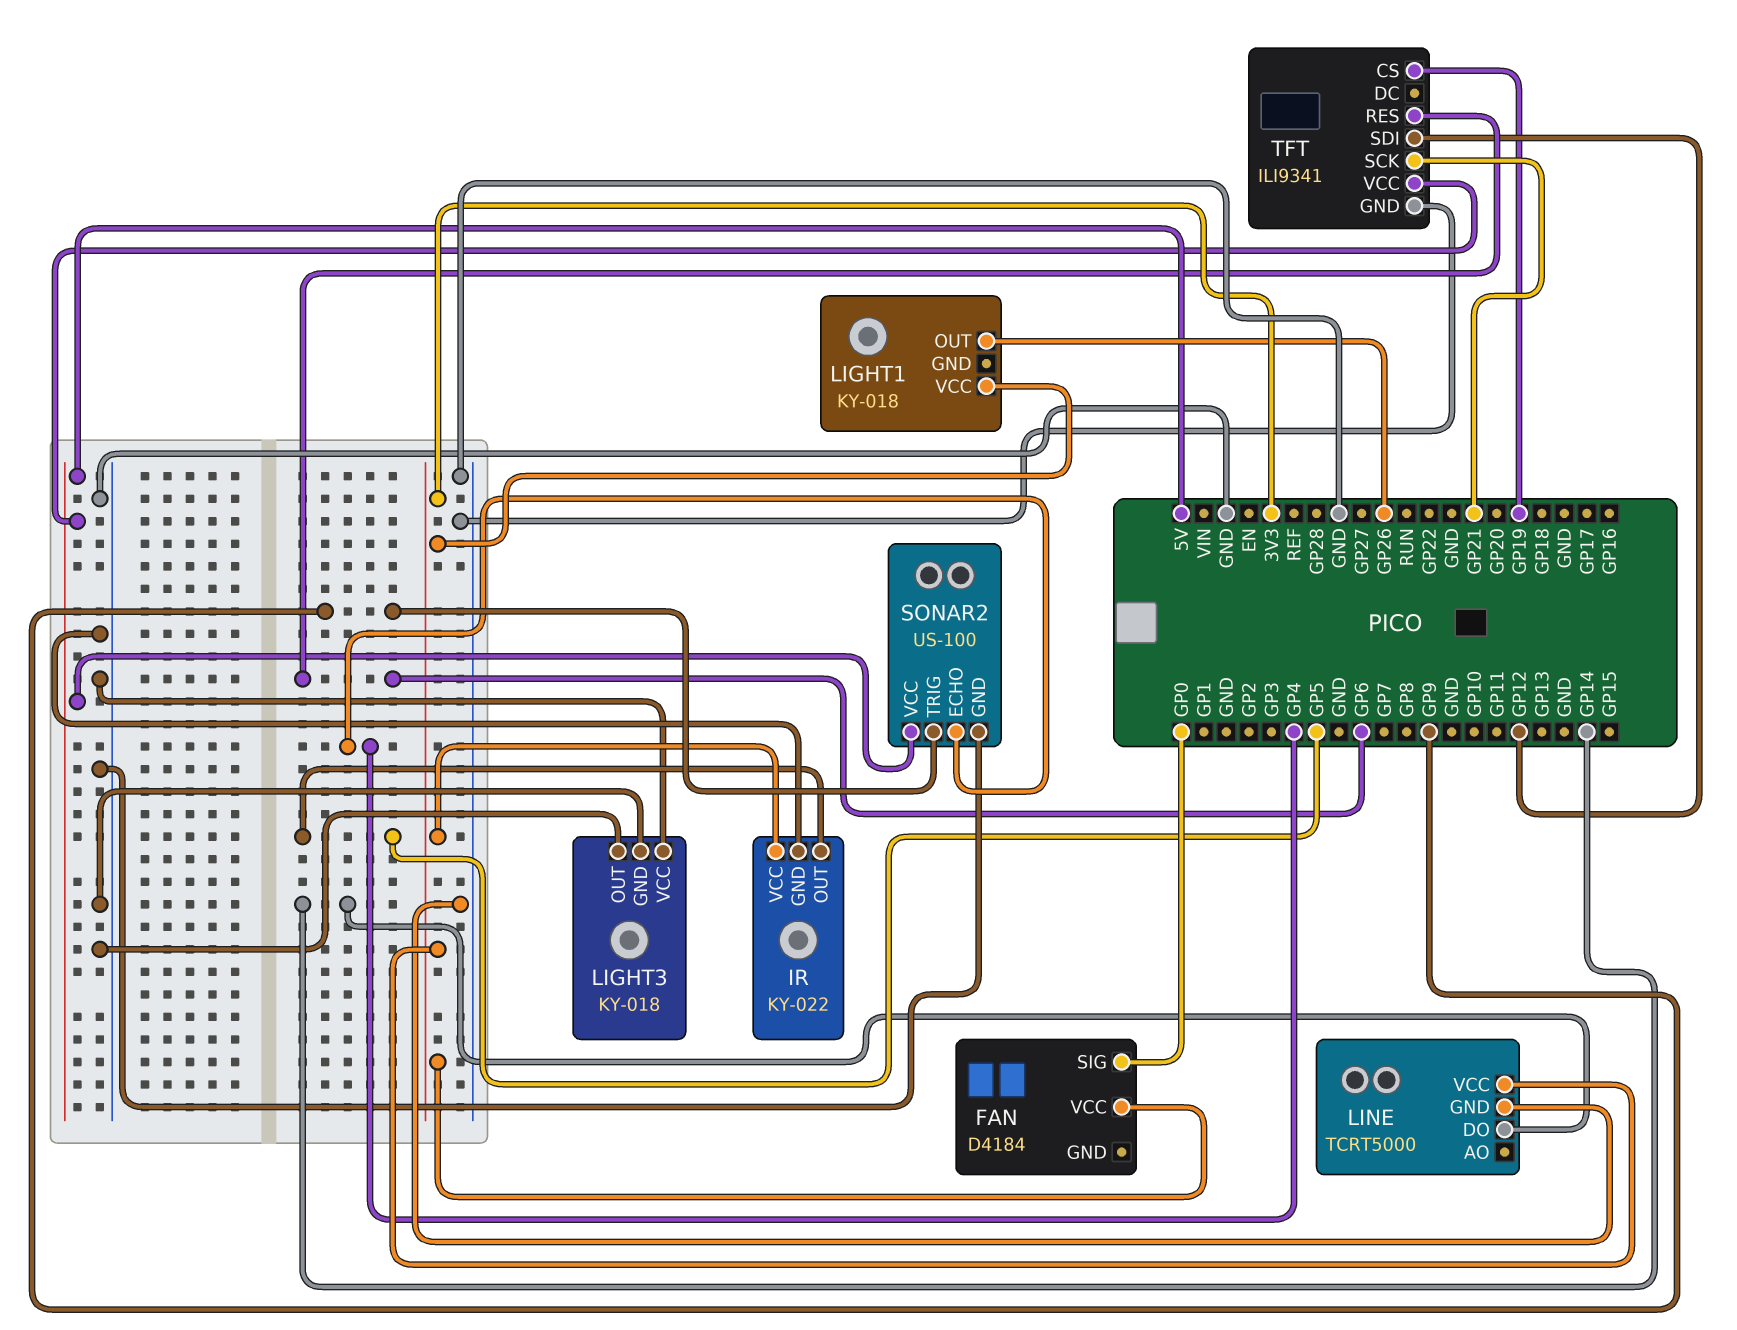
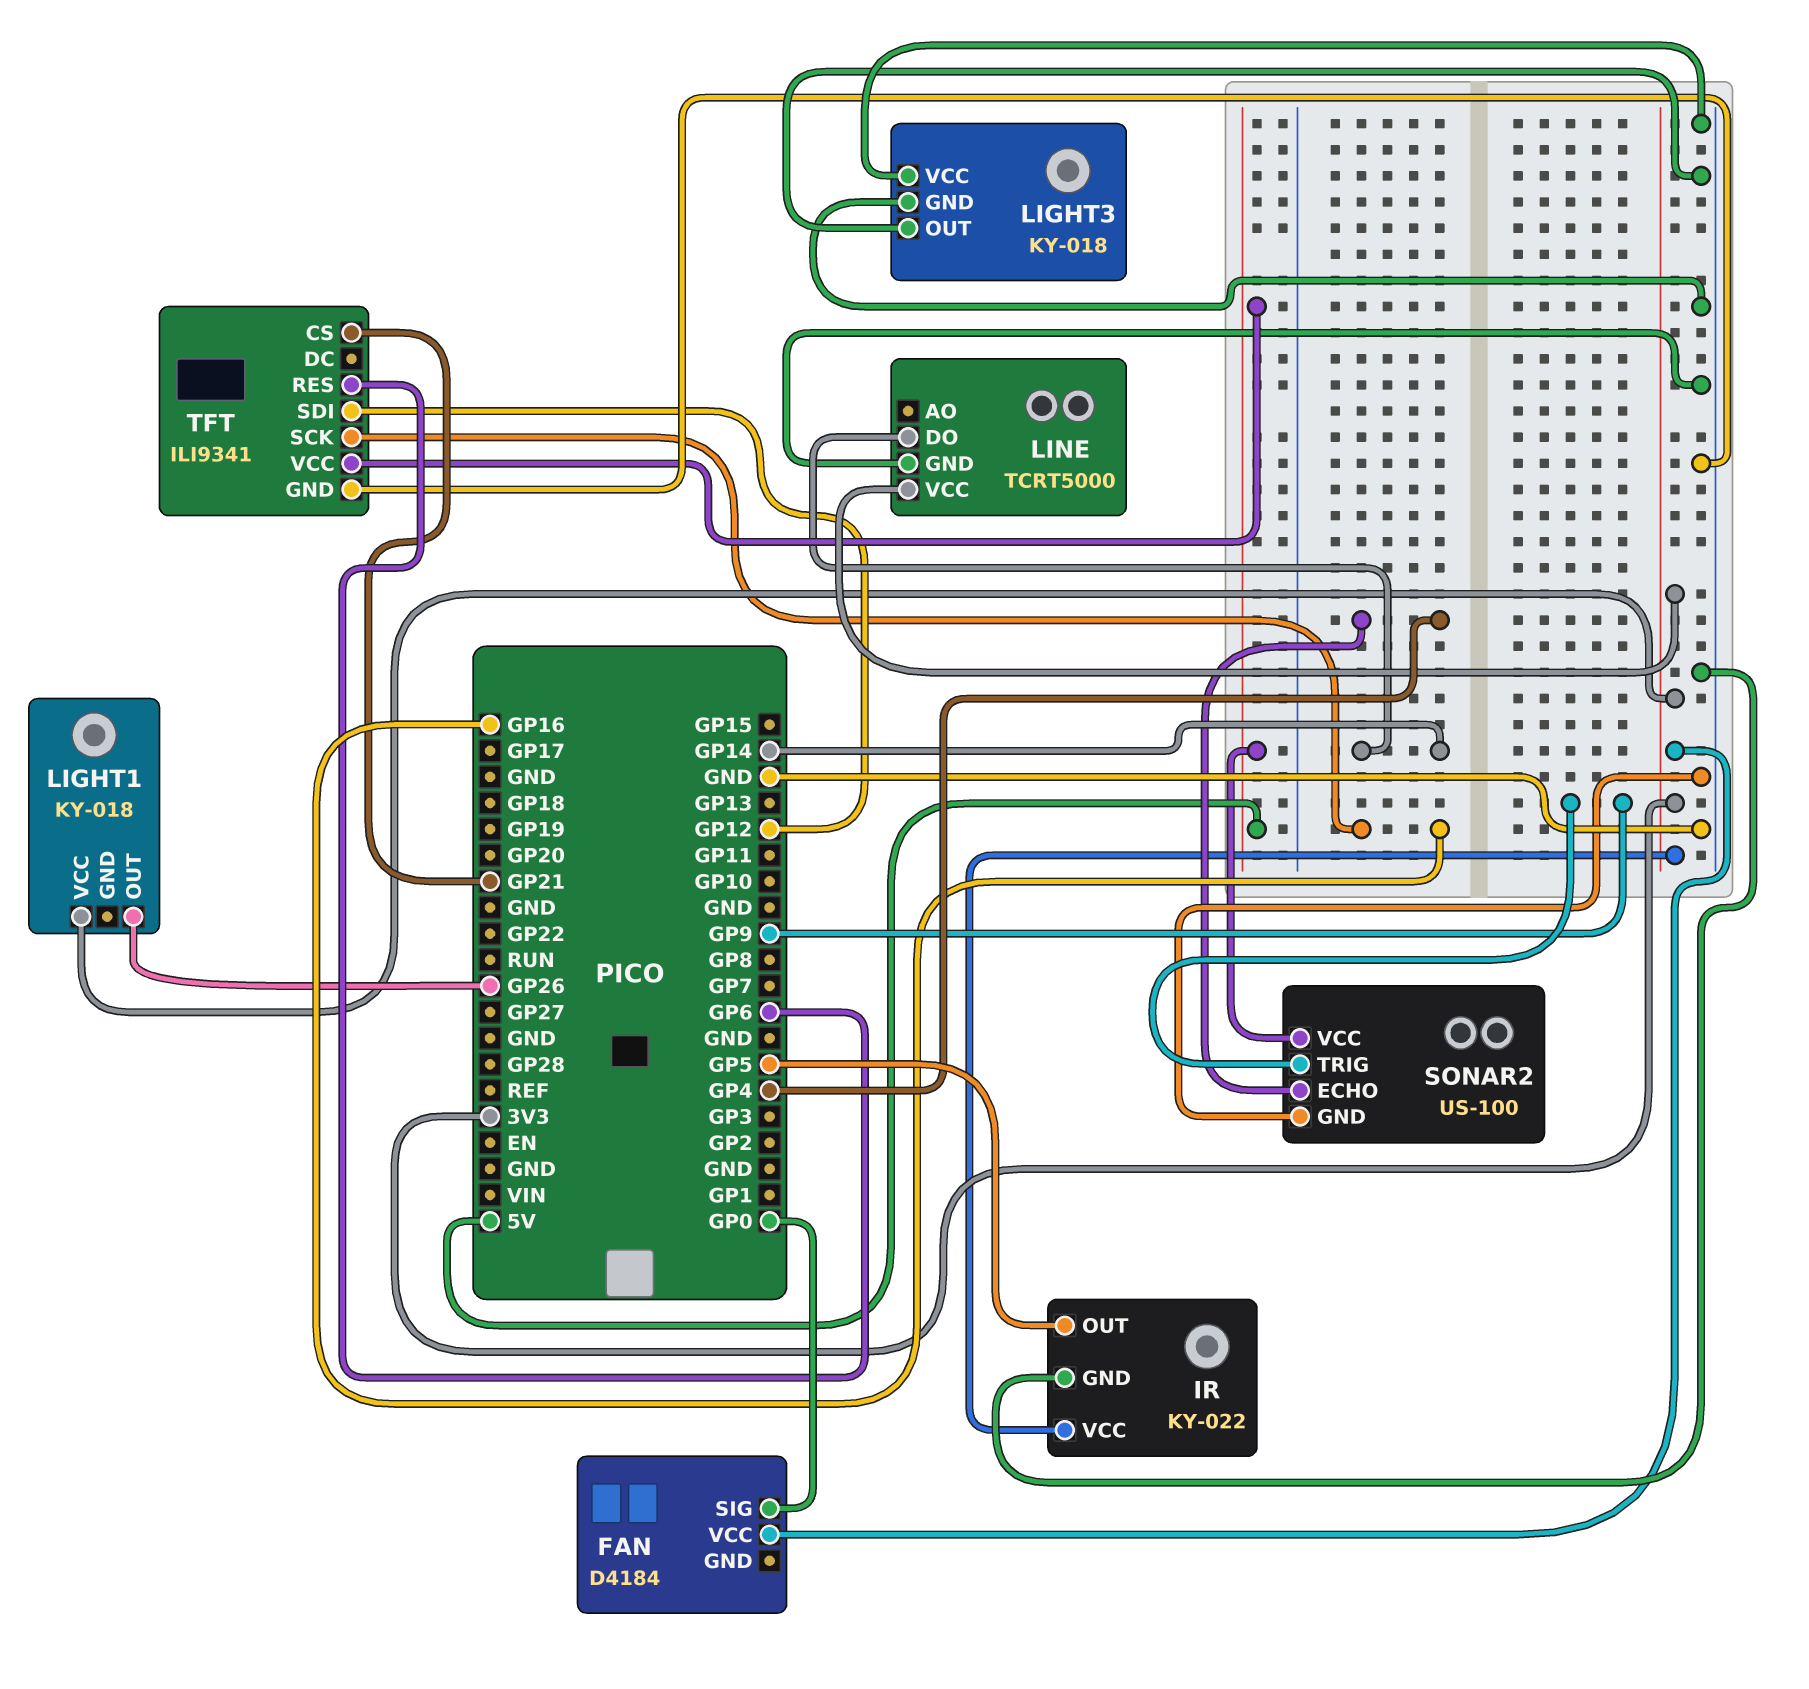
TFT pin CS: GP19 -> GP21
TFT pin SCK: GP21 -> GP16

